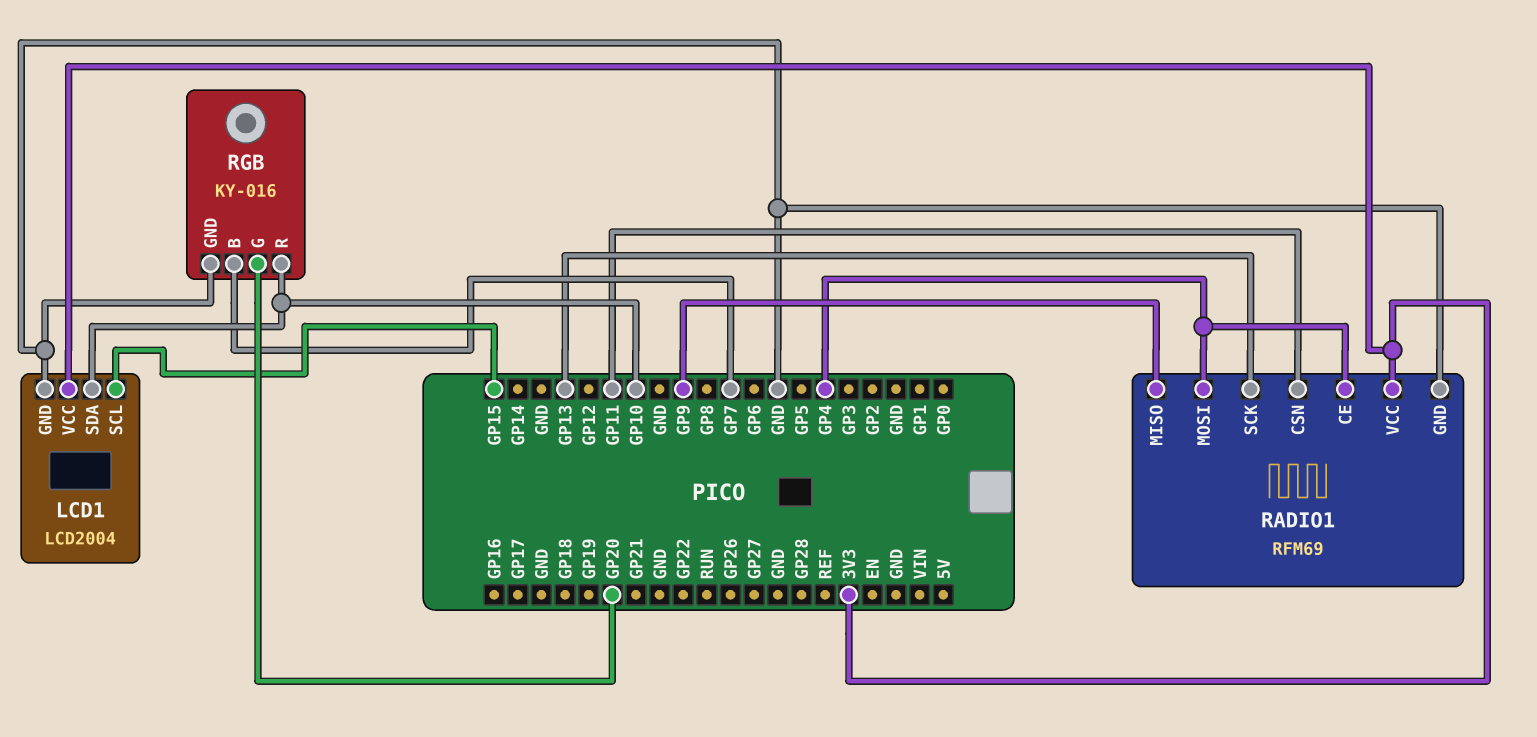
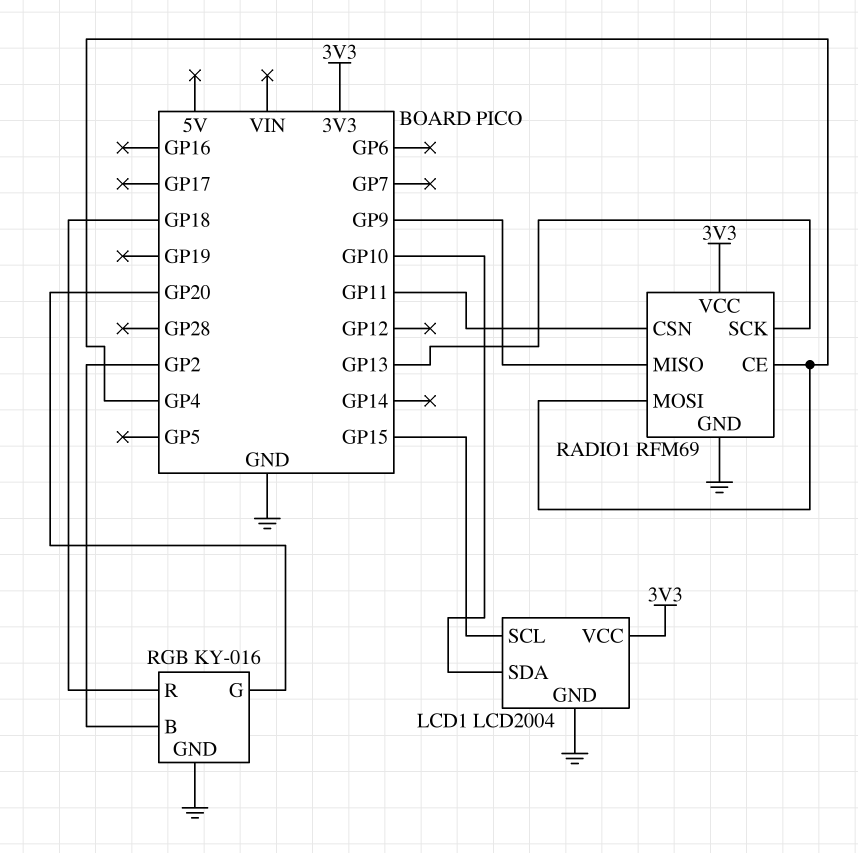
RGB pin B: GP7 -> GP2
RGB pin R: GP10 -> GP18

